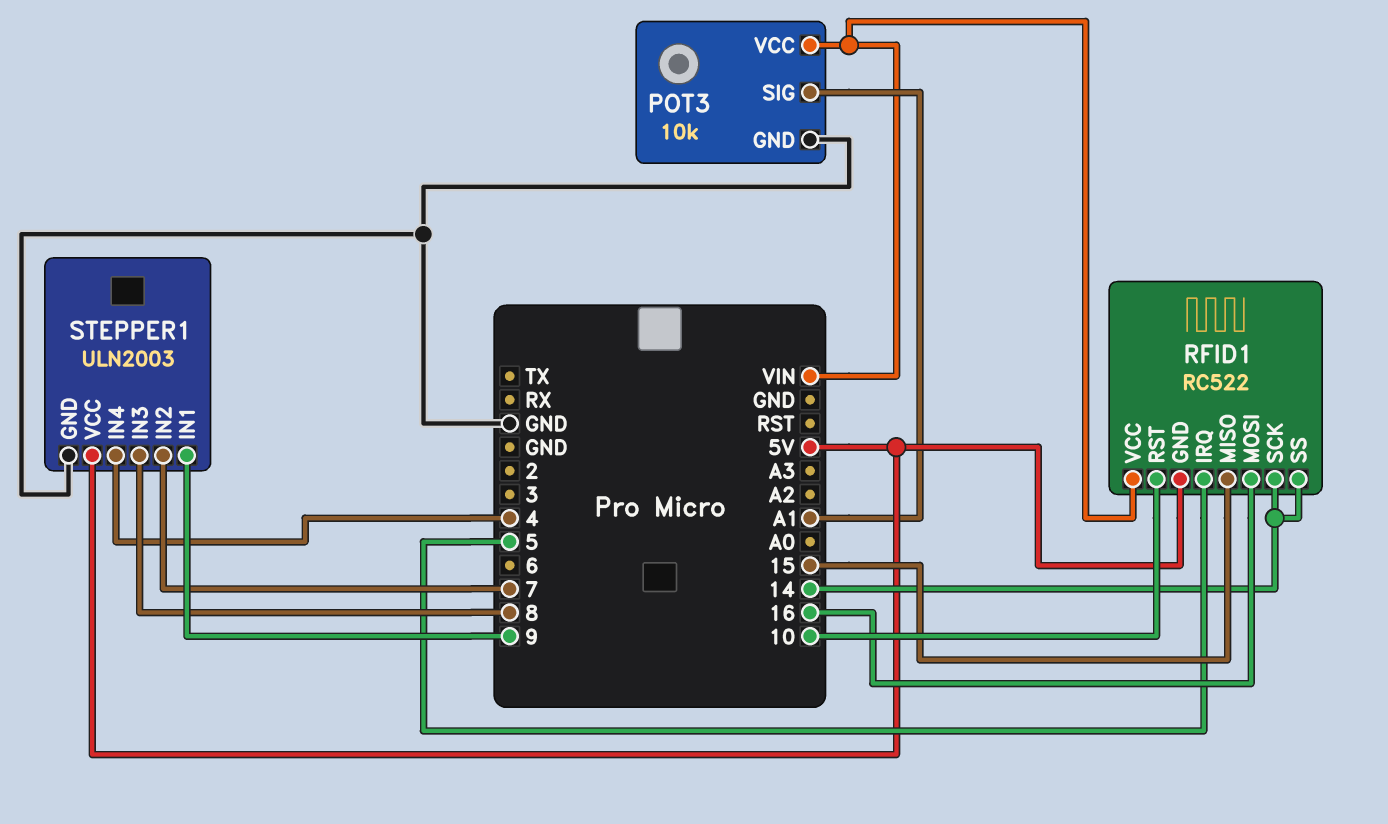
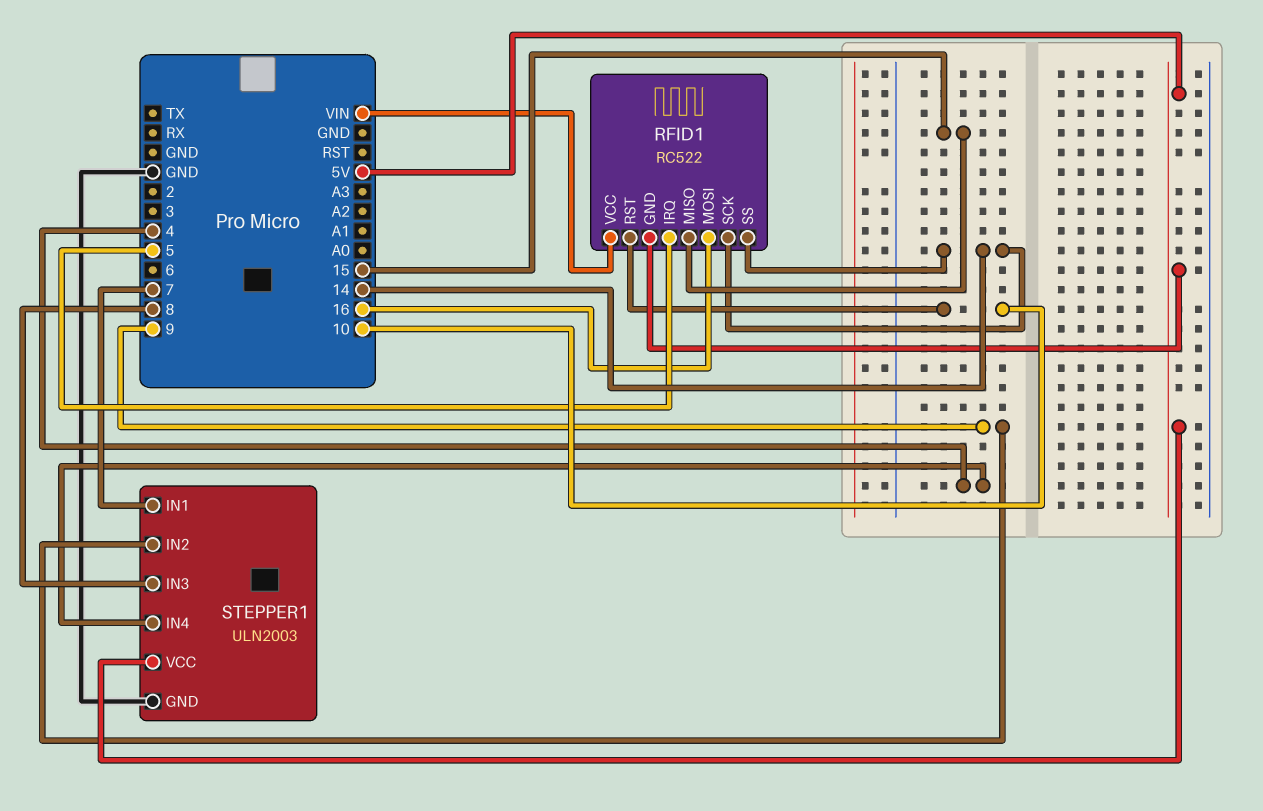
POT3: 10k -> none
POT3 pin GND: GND -> none
POT3 pin SIG: A1 -> none
POT3 pin VCC: VIN -> none
STEPPER1 pin IN1: 9 -> 7
STEPPER1 pin IN2: 7 -> 9

